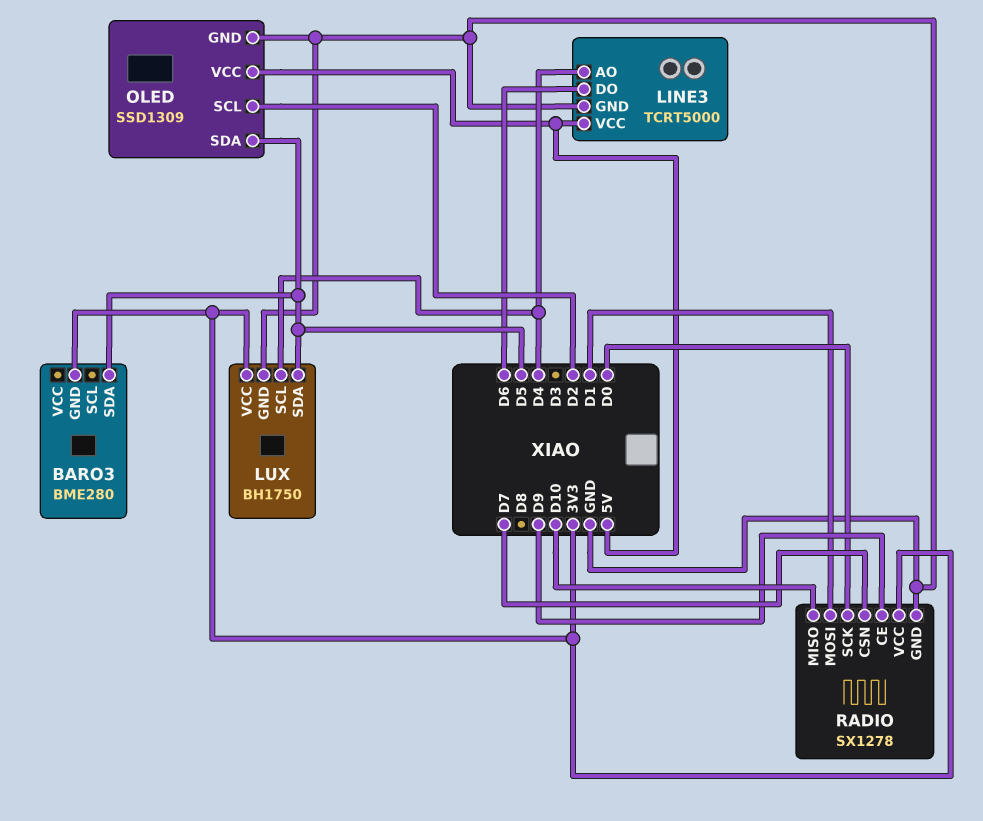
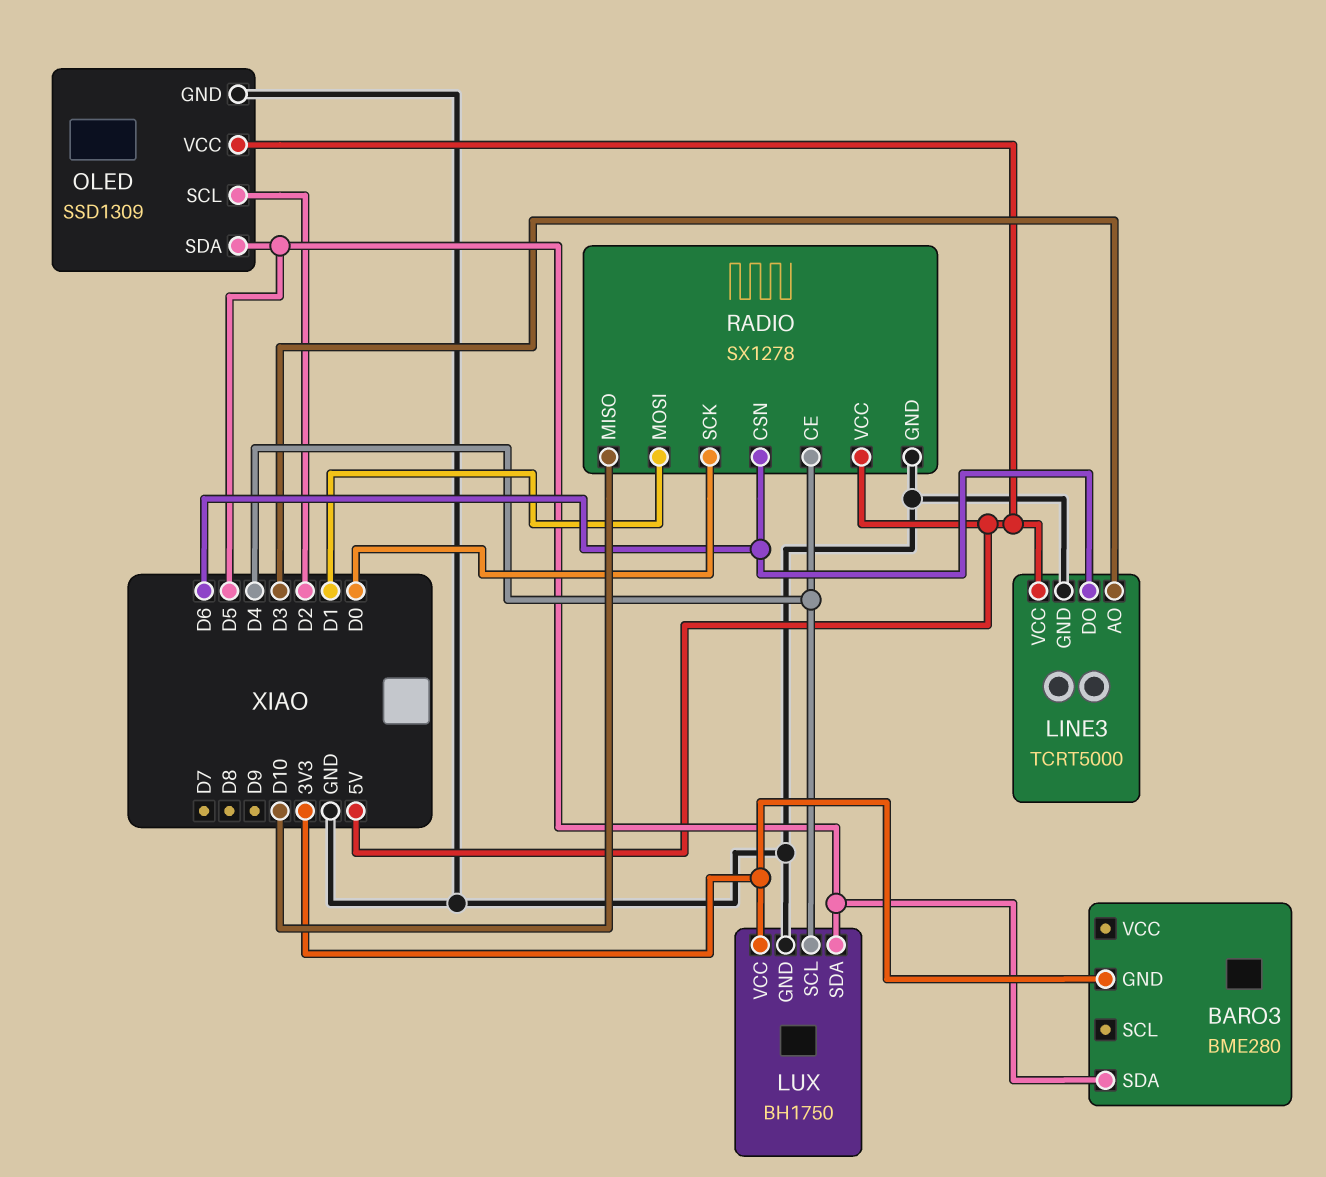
LINE3 pin AO: D4 -> D3
RADIO pin CE: D9 -> D4
RADIO pin CSN: D7 -> D6
RADIO pin VCC: 3V3 -> 5V

